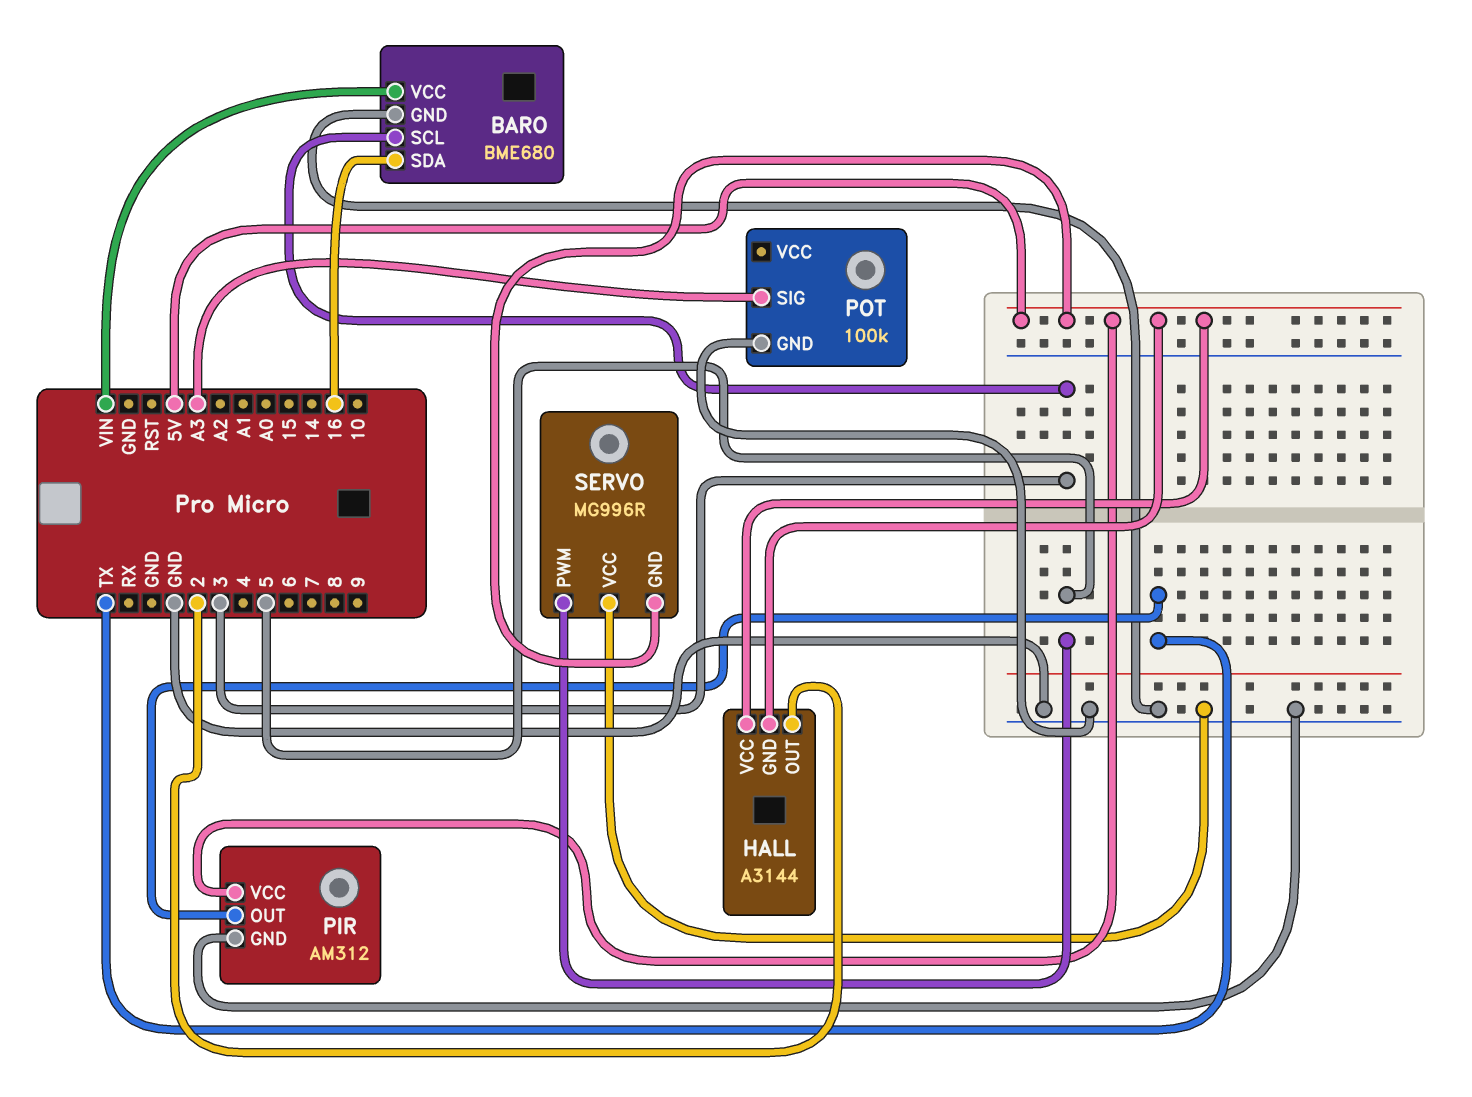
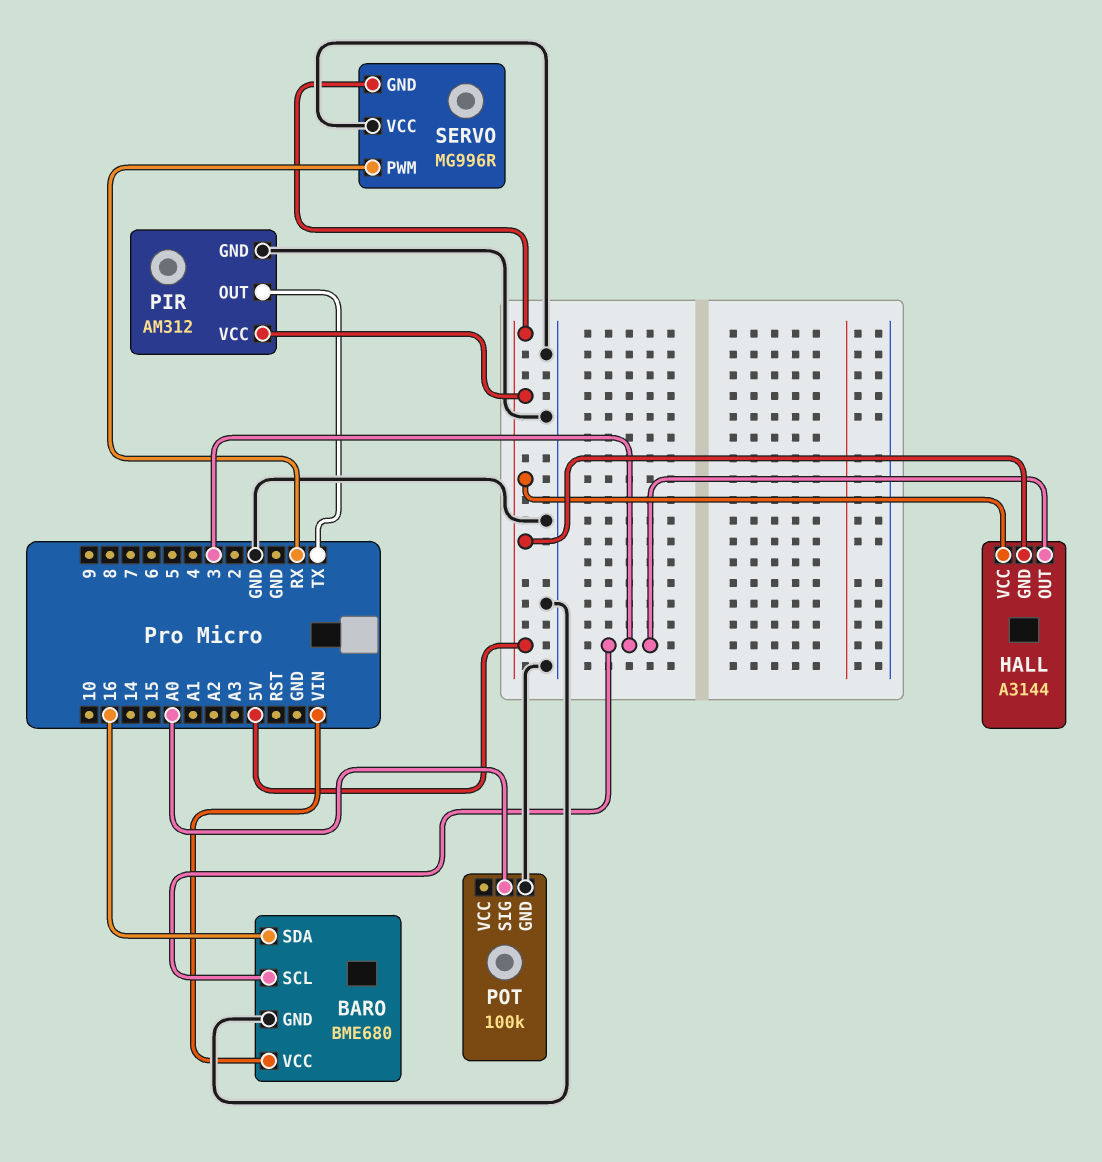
HALL pin OUT: 2 -> 3
POT pin SIG: A3 -> A0
SERVO pin PWM: 5 -> RX

